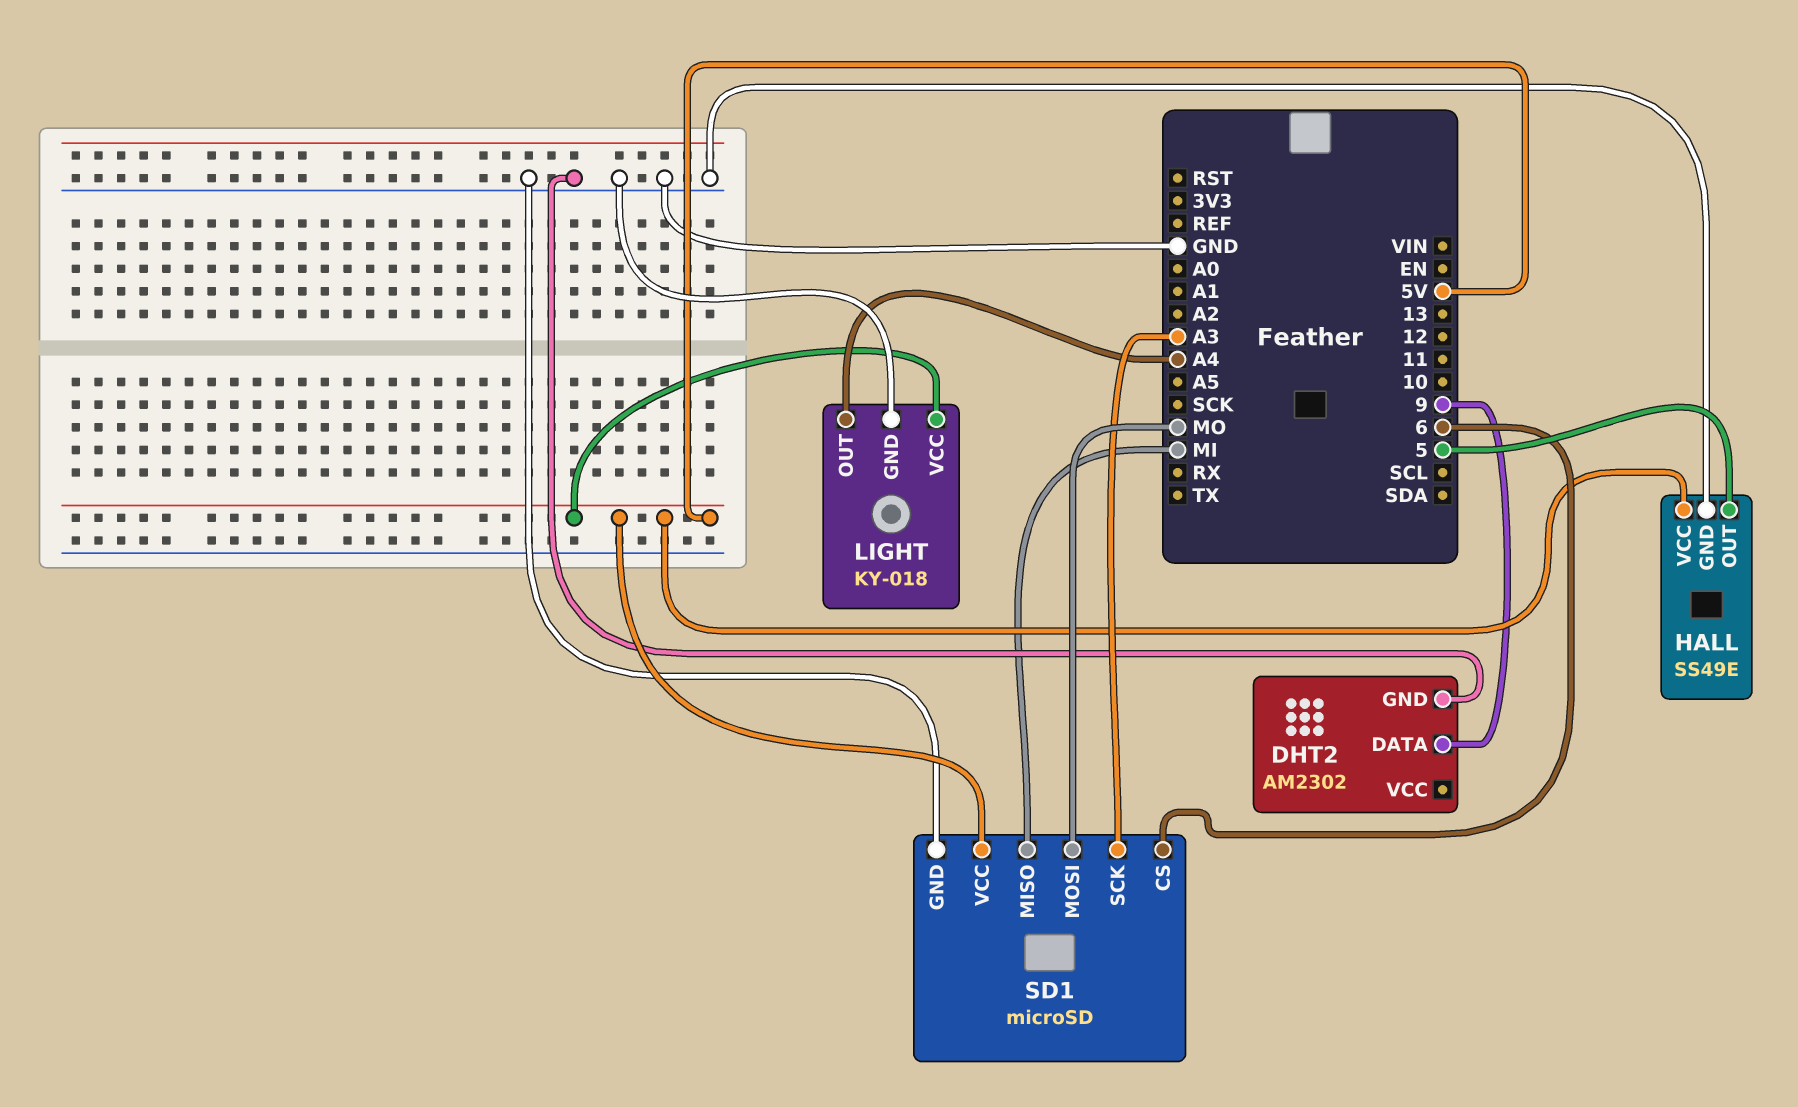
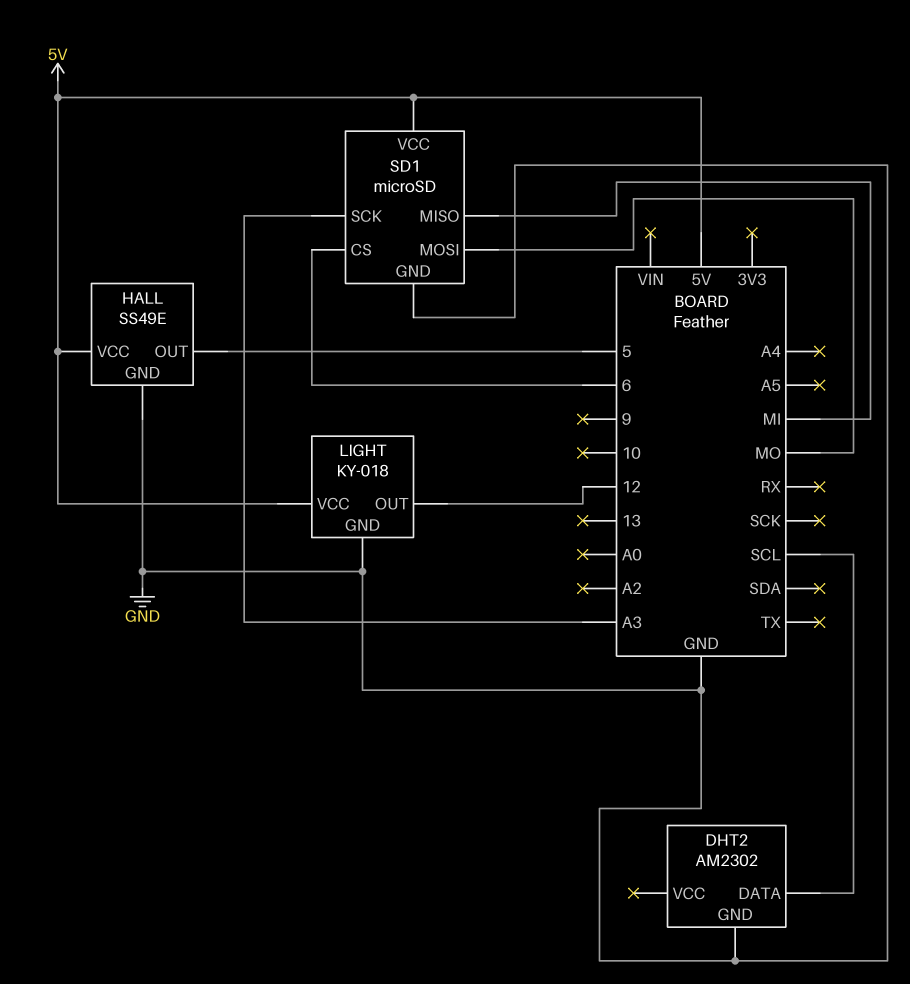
DHT2 pin DATA: 9 -> SCL
LIGHT pin OUT: A4 -> 12

